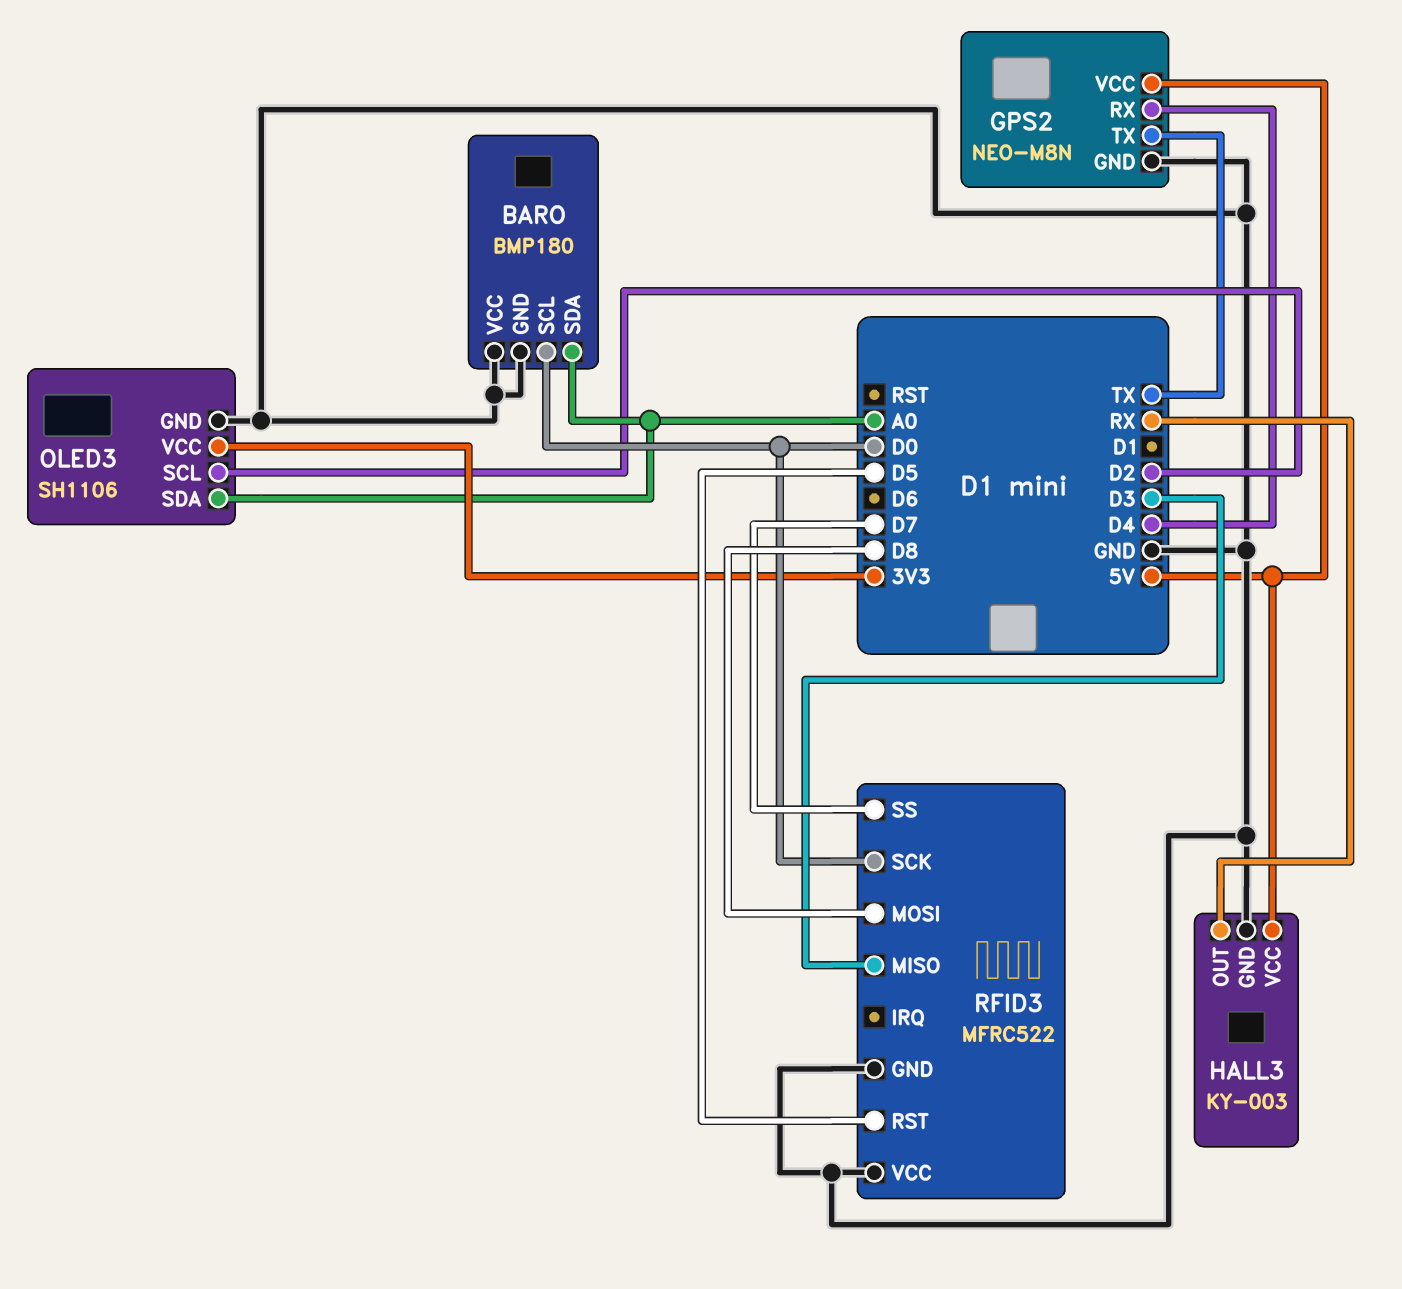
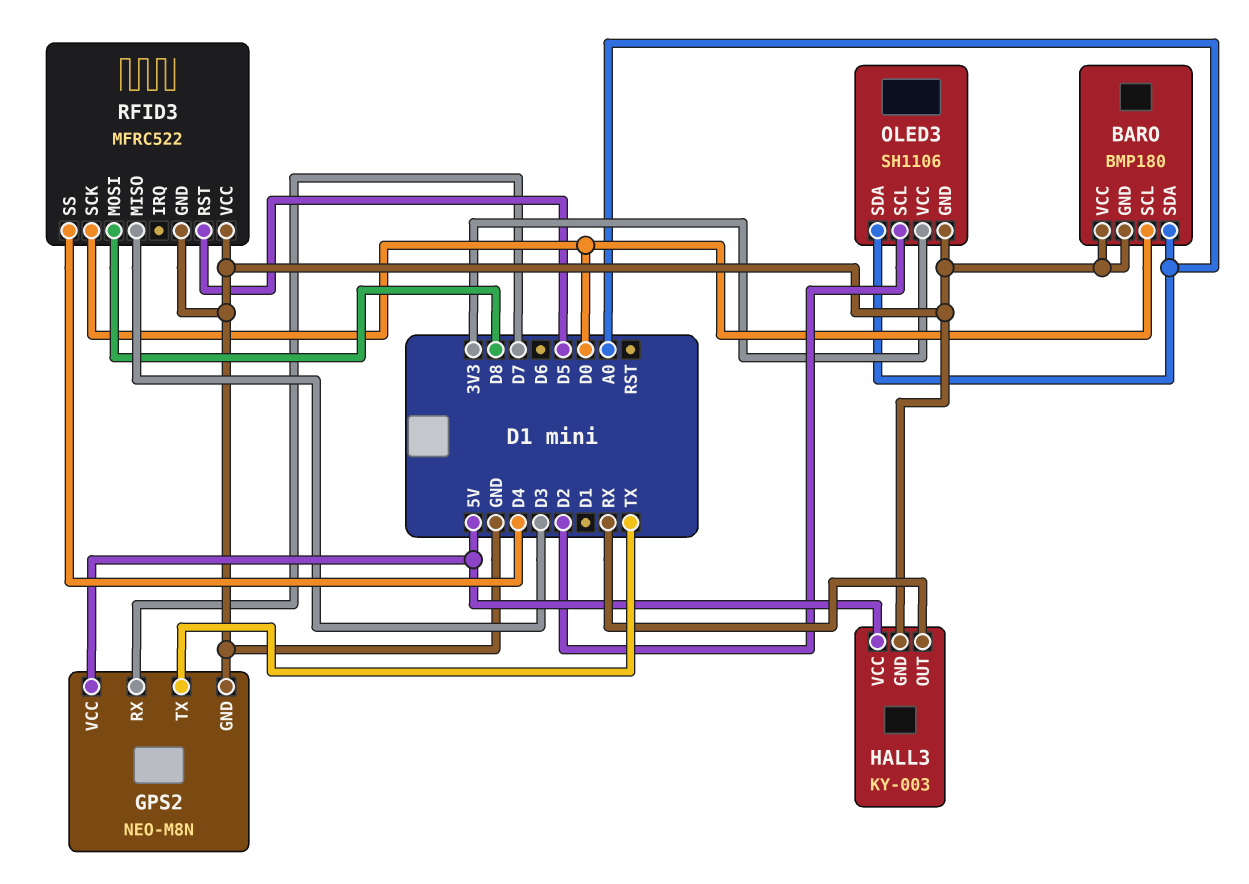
GPS2 pin RX: D4 -> D7
RFID3 pin SS: D7 -> D4

